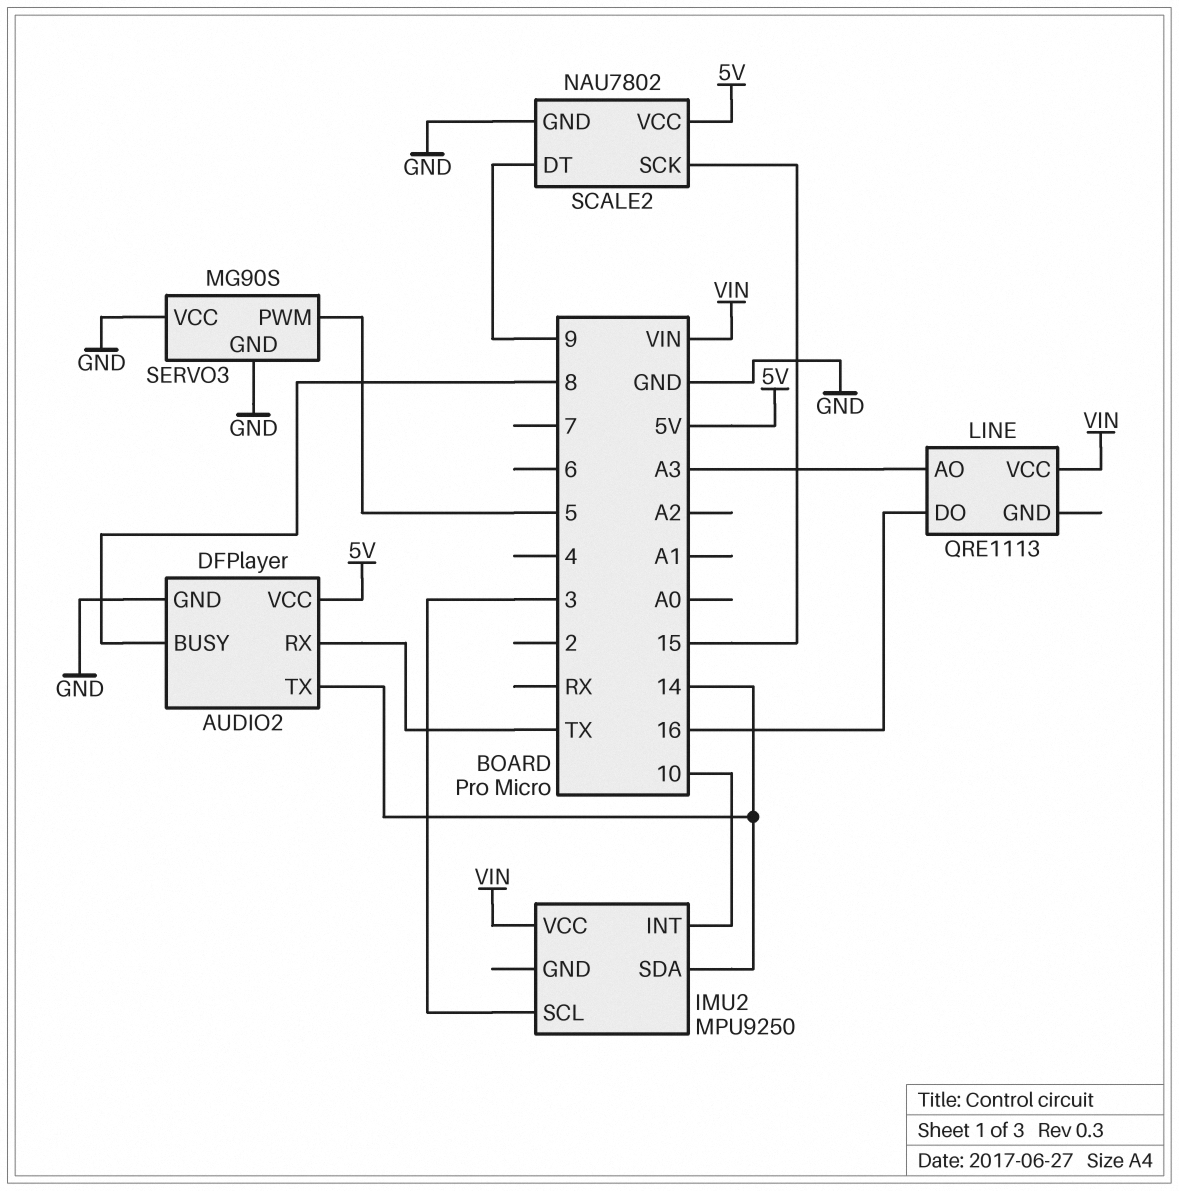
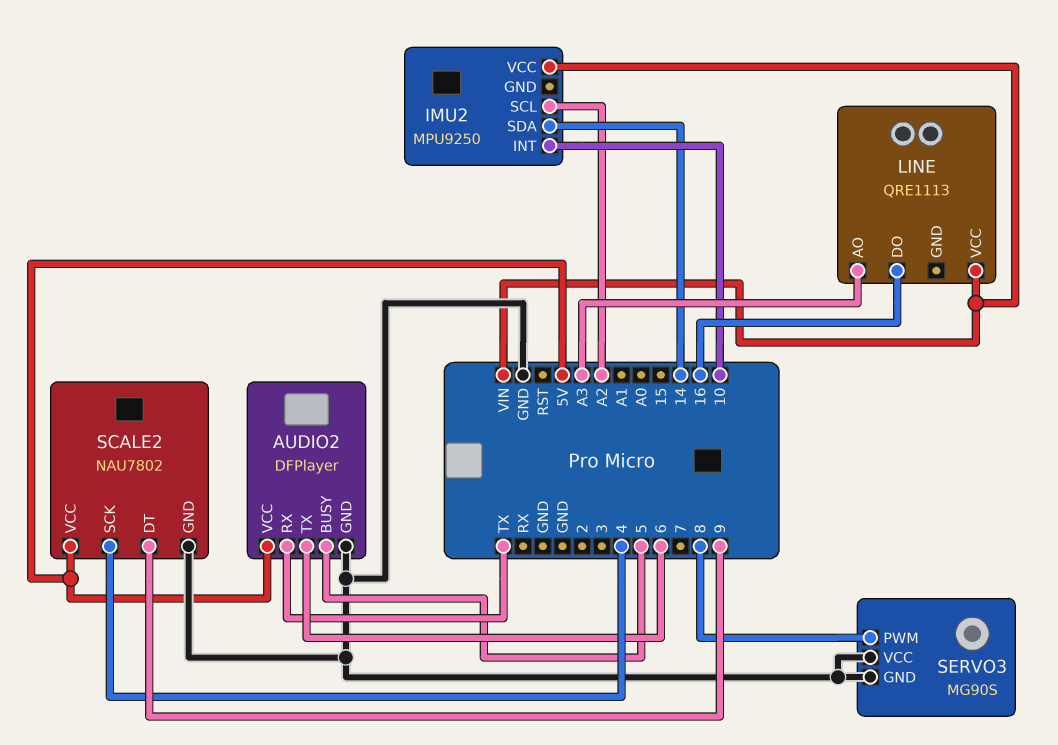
AUDIO2 pin BUSY: 8 -> 5
AUDIO2 pin TX: 14 -> 6
IMU2 pin SCL: 3 -> A2
SCALE2 pin SCK: 15 -> 4
SERVO3 pin PWM: 5 -> 8

